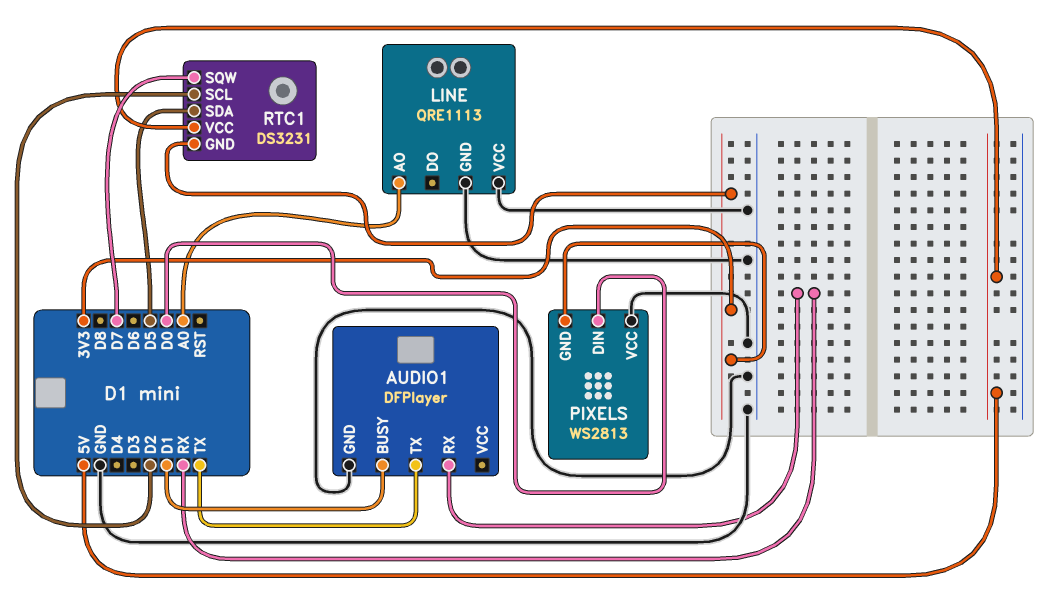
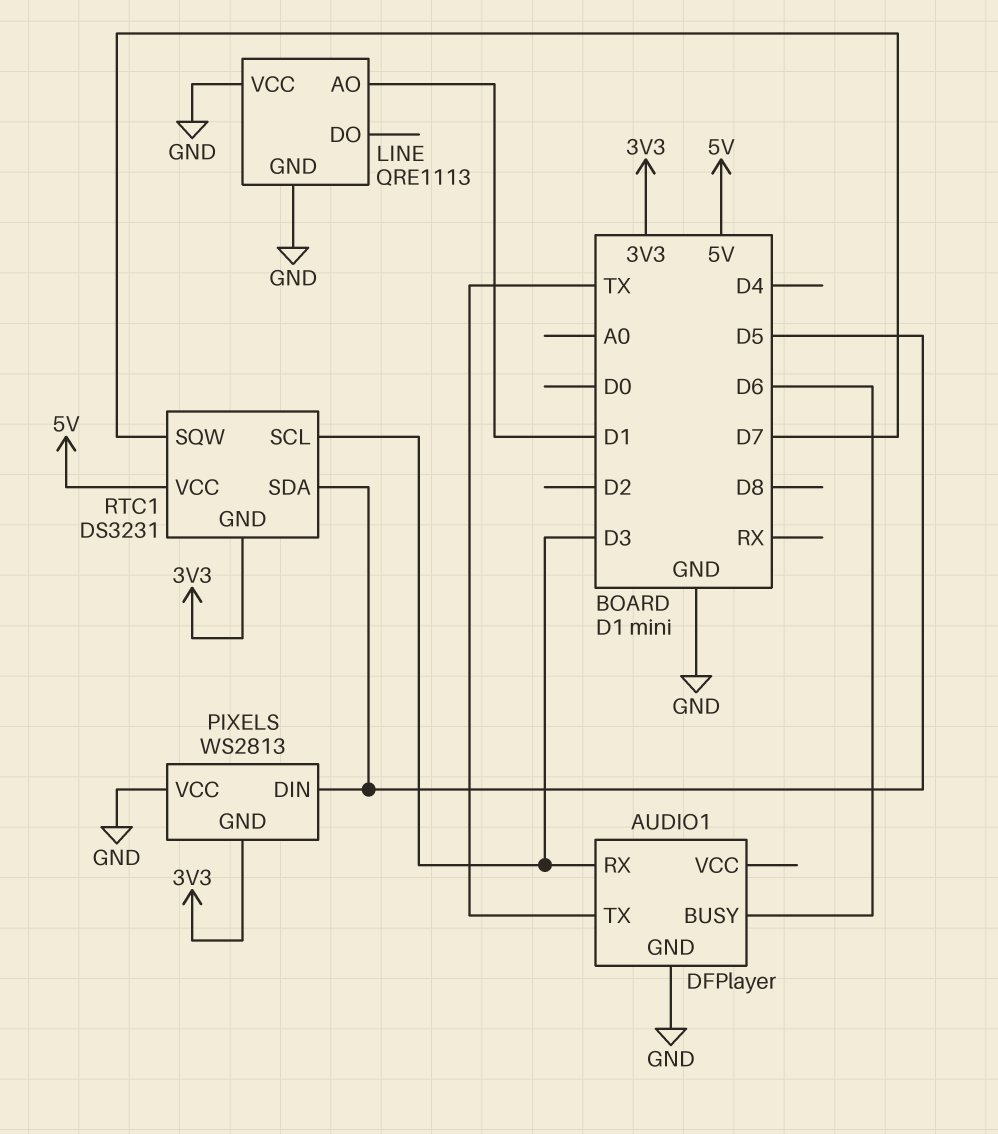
AUDIO1 pin BUSY: D1 -> D6
AUDIO1 pin RX: RX -> D3
LINE pin AO: A0 -> D1
PIXELS pin DIN: D0 -> D5
RTC1 pin SCL: D2 -> D3

